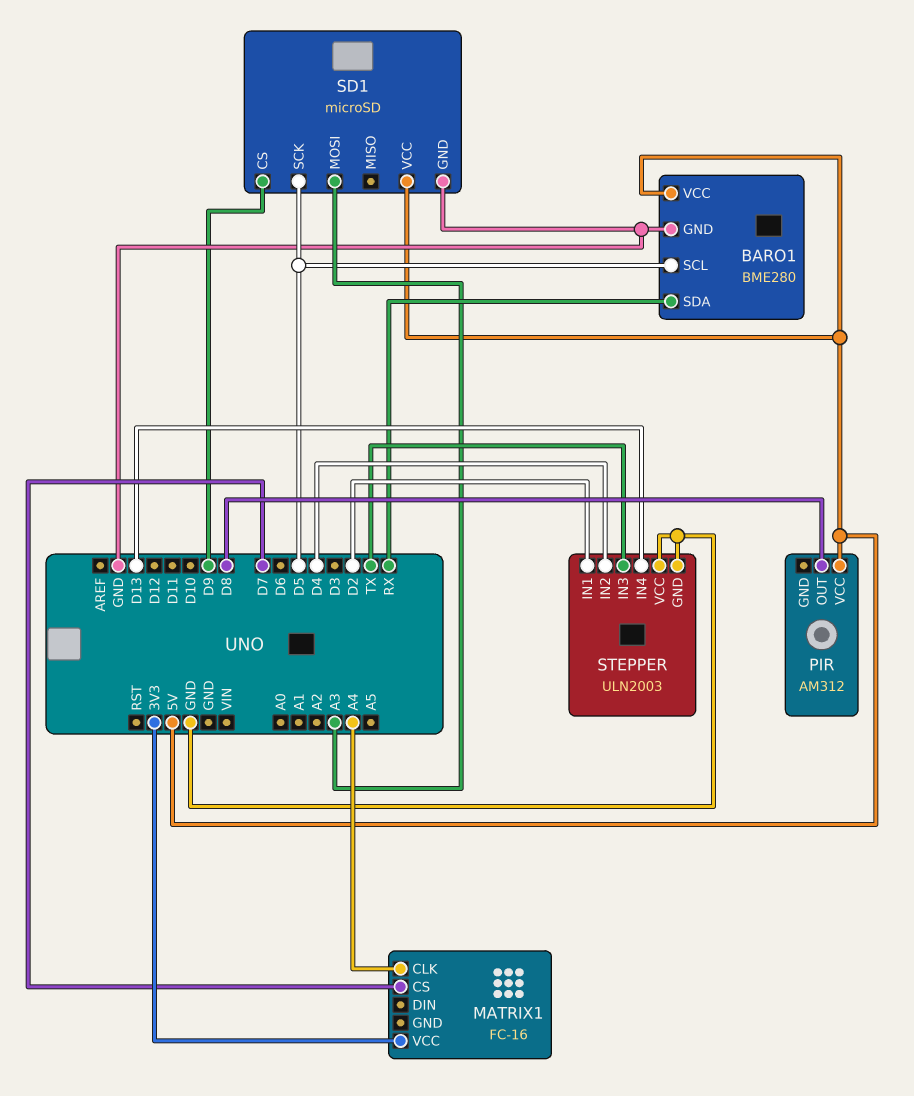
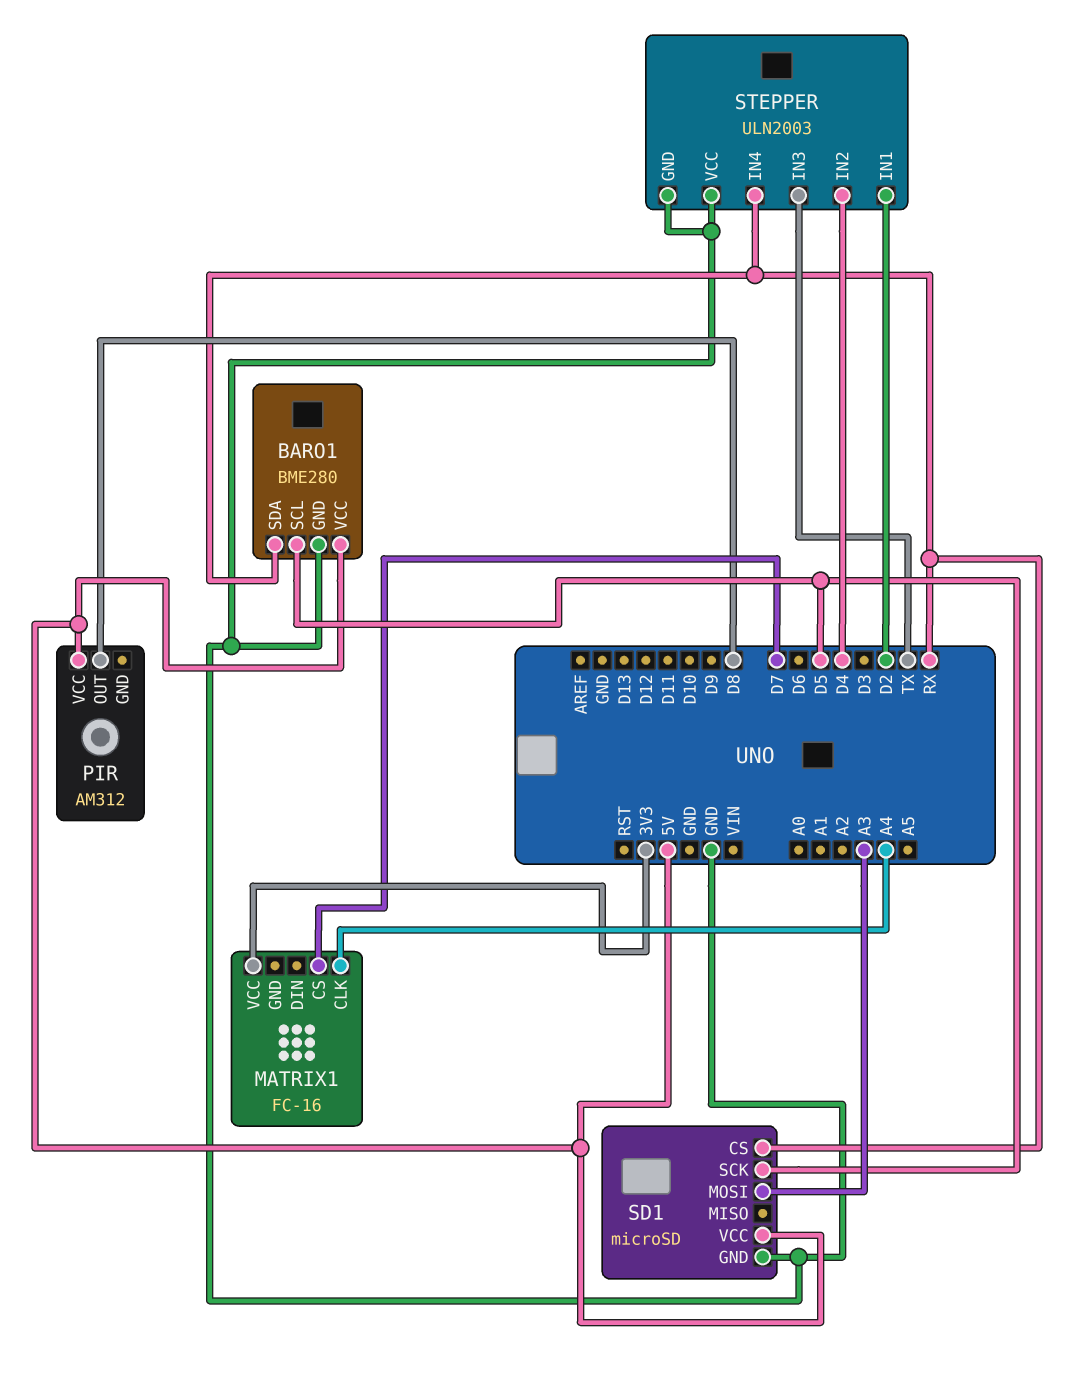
SD1 pin CS: D9 -> RX
STEPPER pin IN4: D13 -> RX

